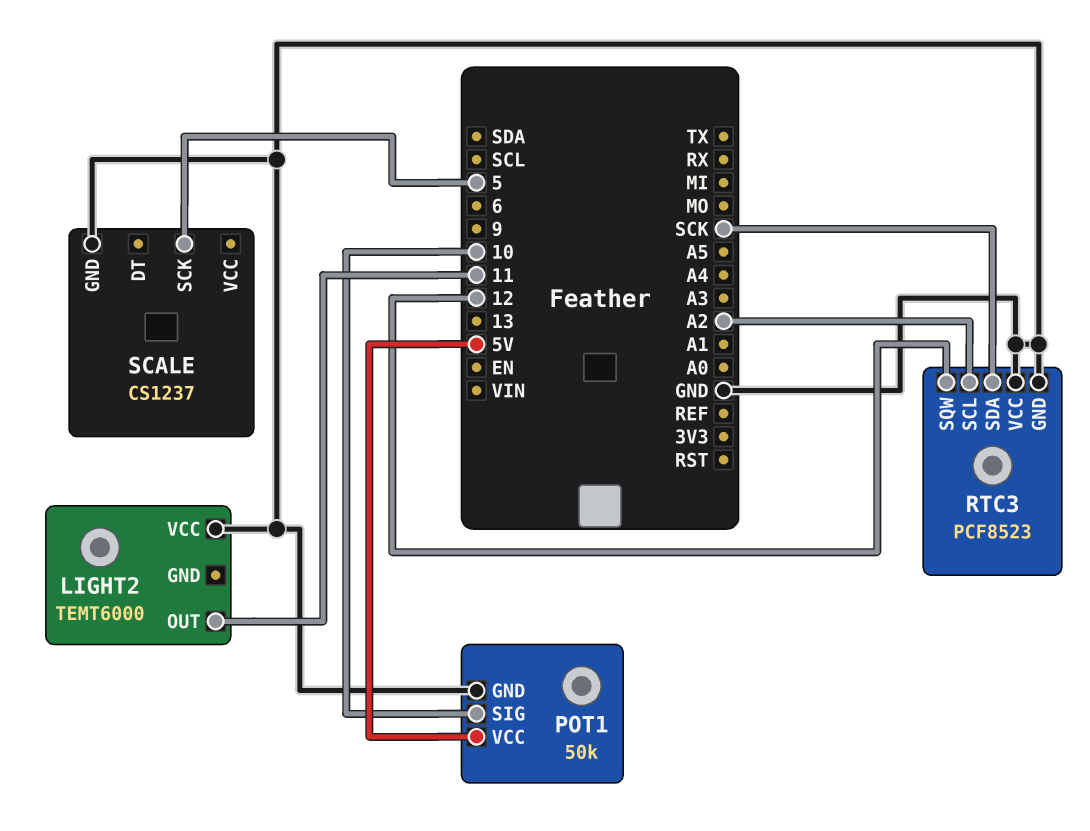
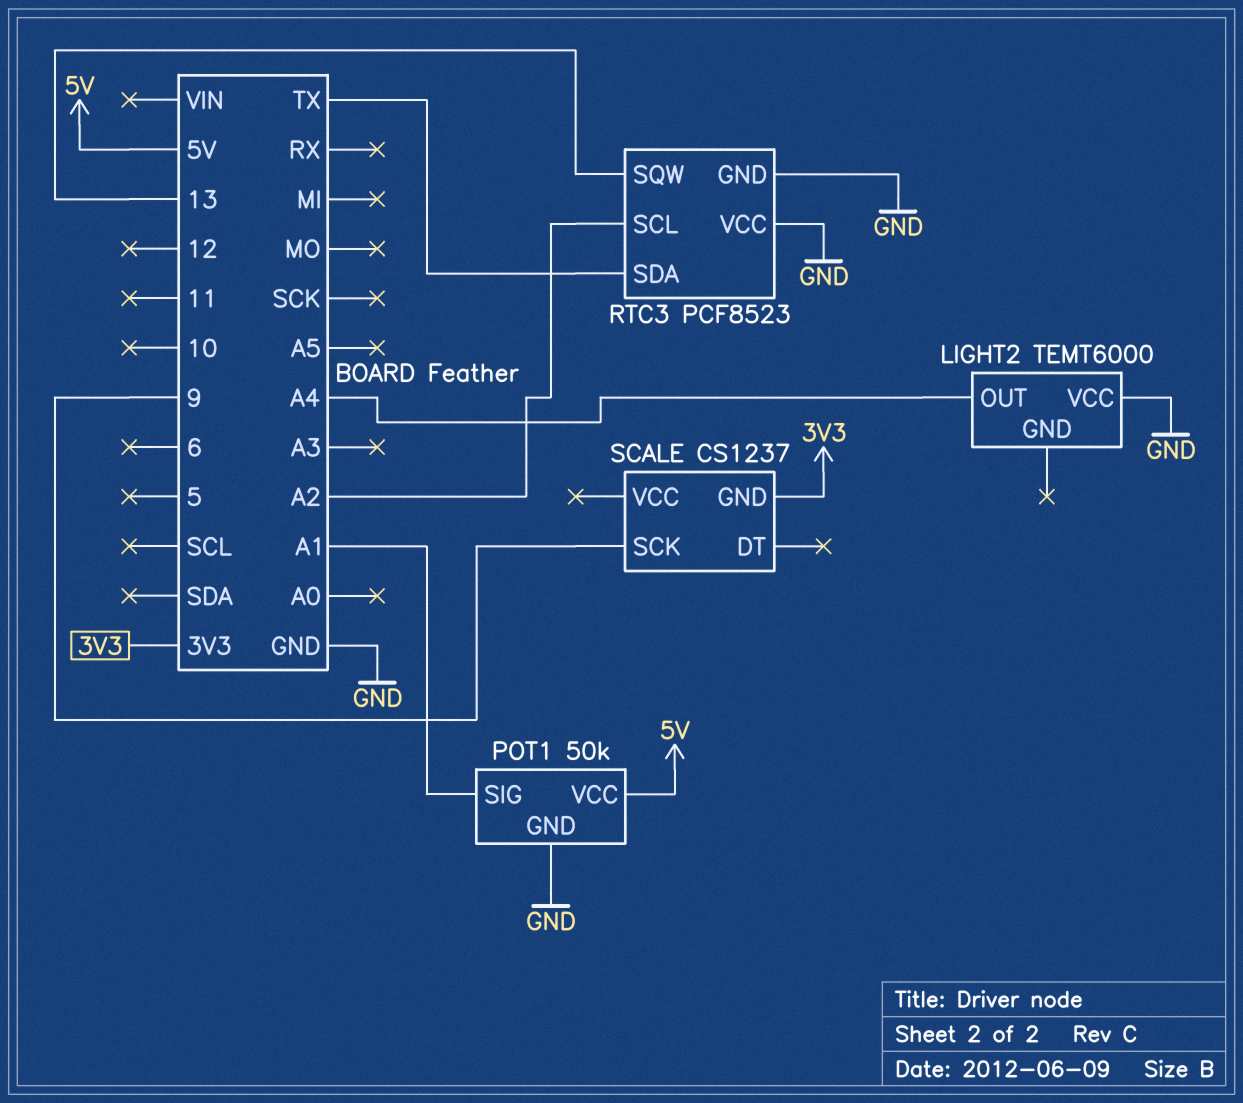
LIGHT2 pin OUT: 11 -> A4
POT1 pin SIG: 10 -> A1
RTC3 pin SDA: SCK -> TX
RTC3 pin SQW: 12 -> 13
SCALE pin GND: GND -> 3V3
SCALE pin SCK: 5 -> 9

